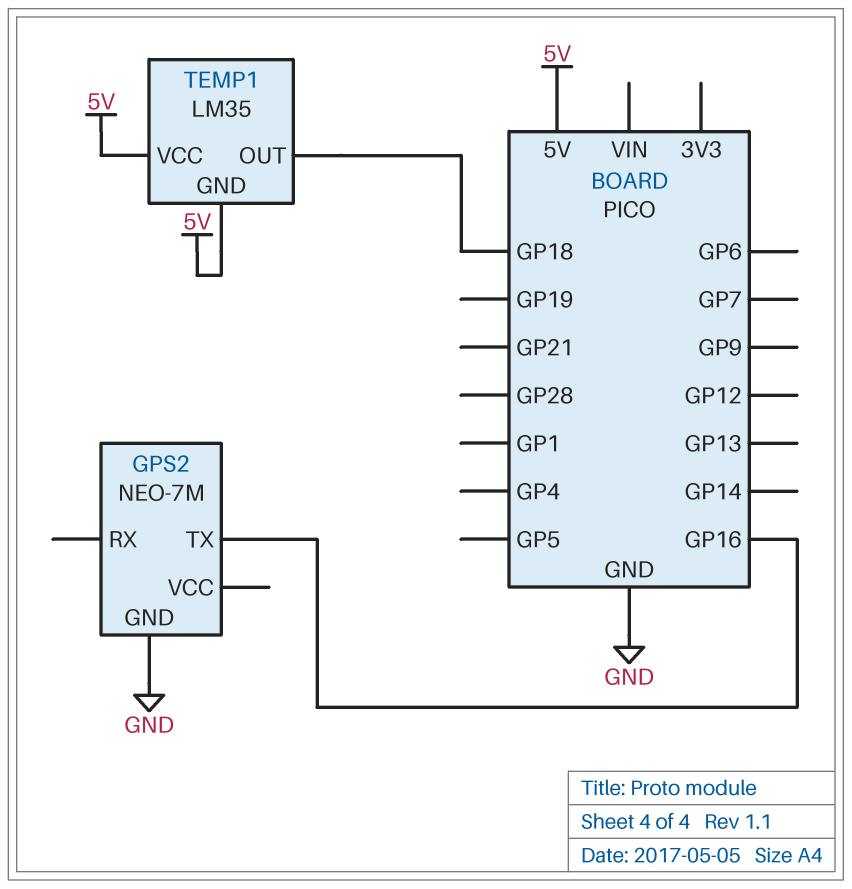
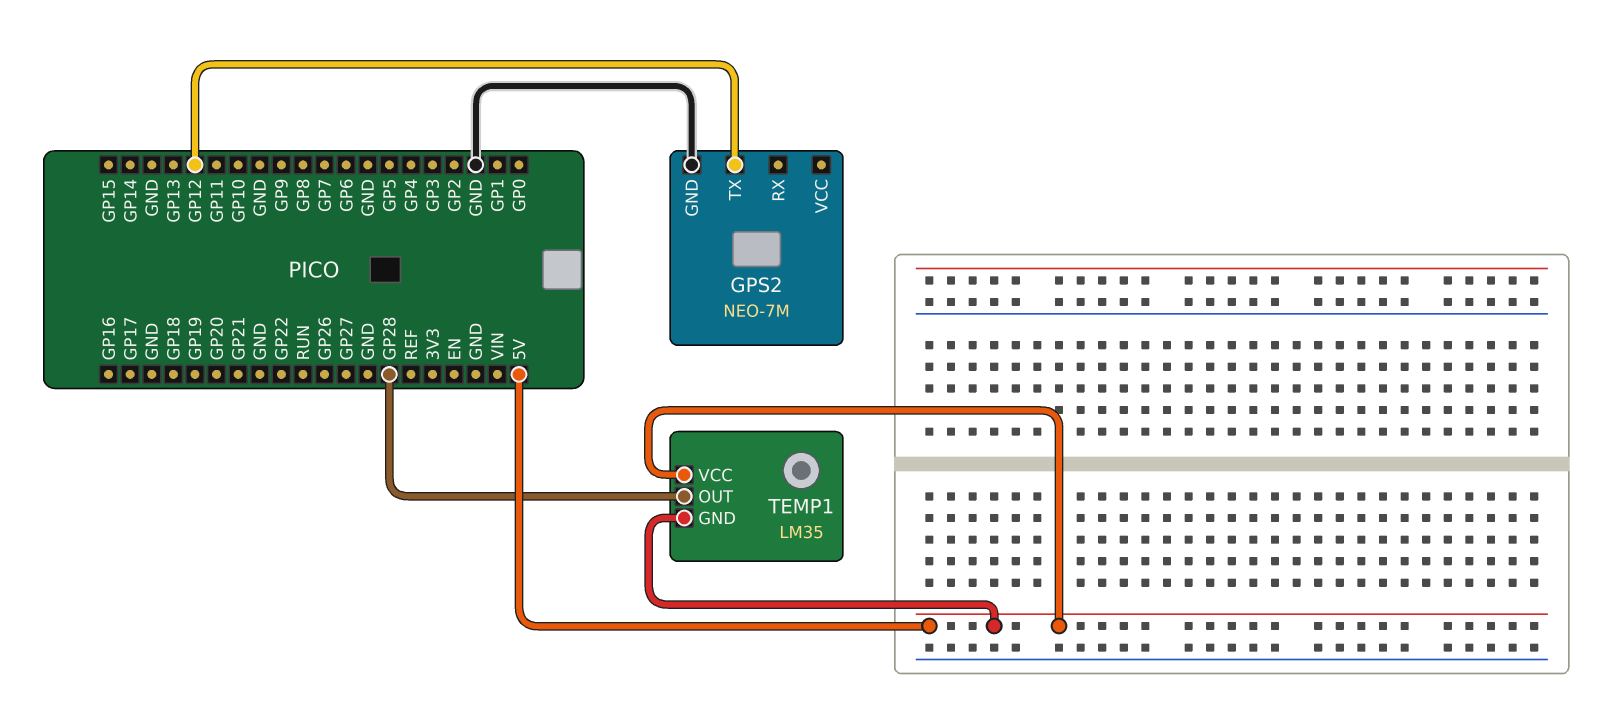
GPS2 pin TX: GP16 -> GP12
TEMP1 pin OUT: GP18 -> GP28

